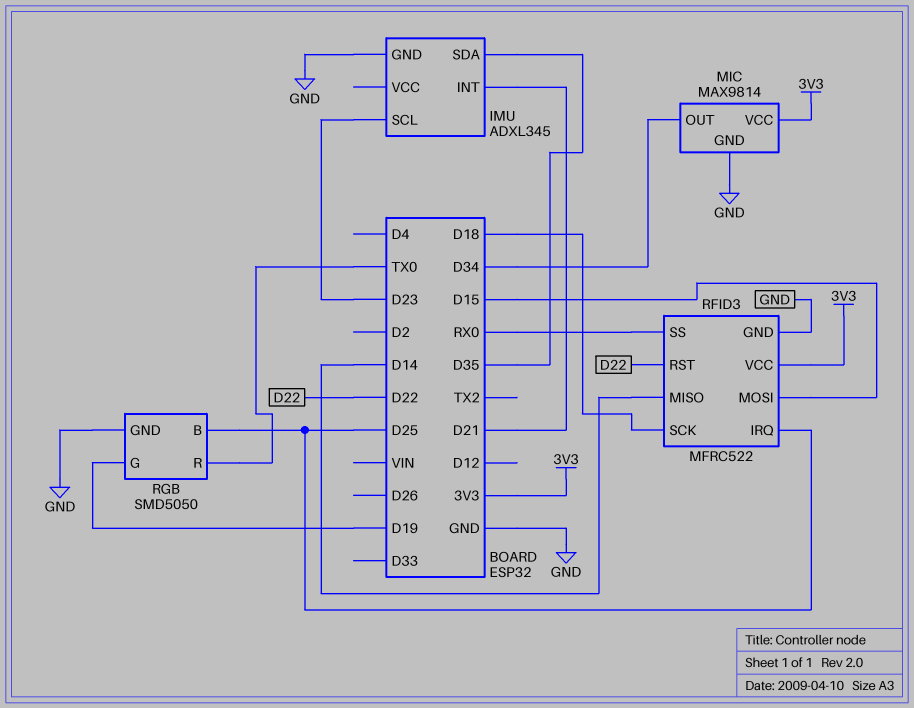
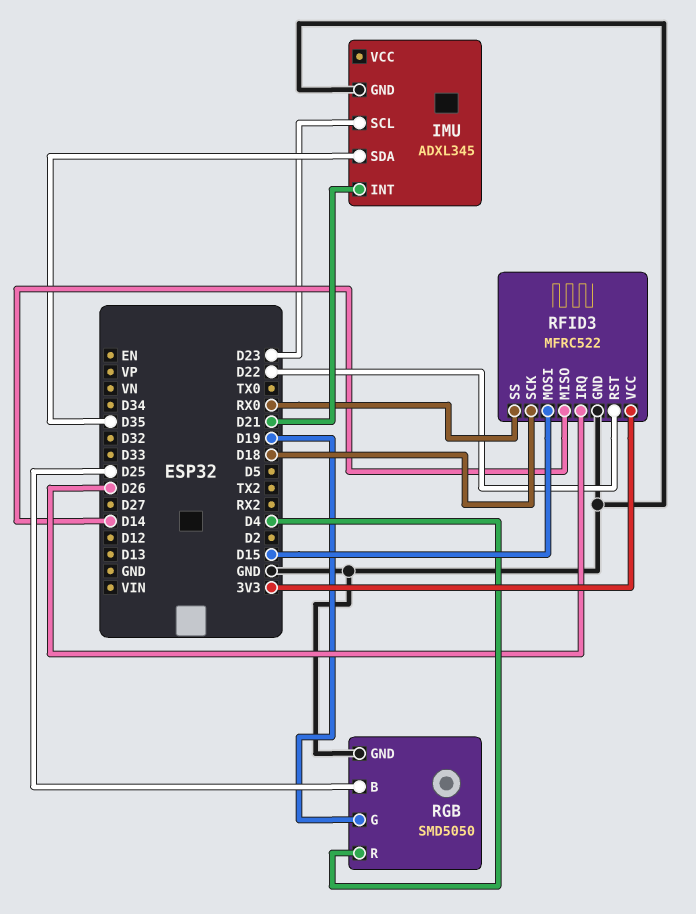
MIC: MAX9814 -> none
MIC pin GND: GND -> none
MIC pin OUT: D34 -> none
MIC pin VCC: 3V3 -> none
RFID3 pin IRQ: D25 -> D26
RGB pin R: TX0 -> D4

